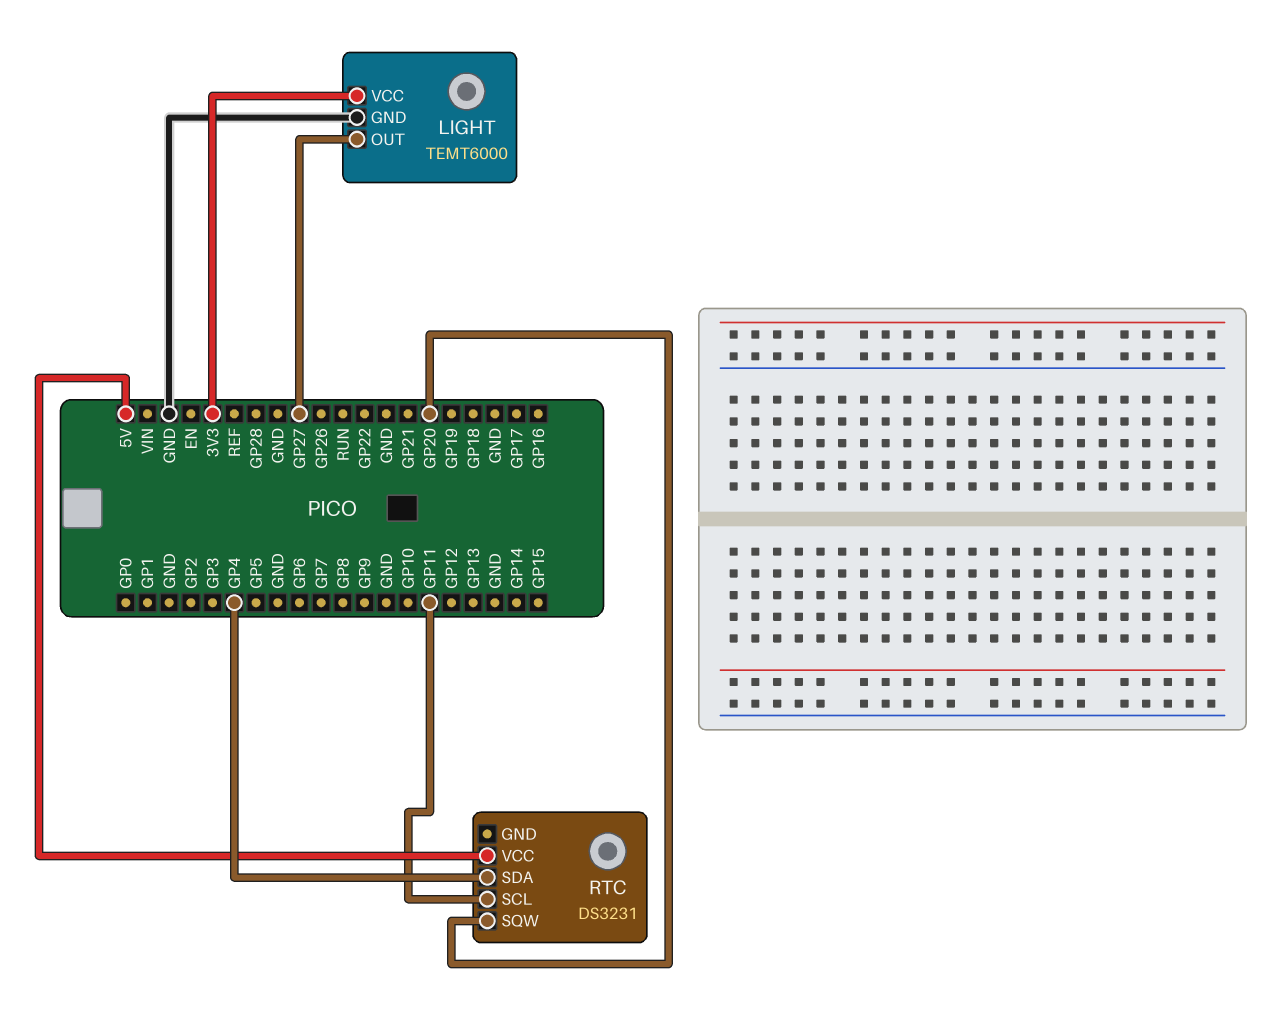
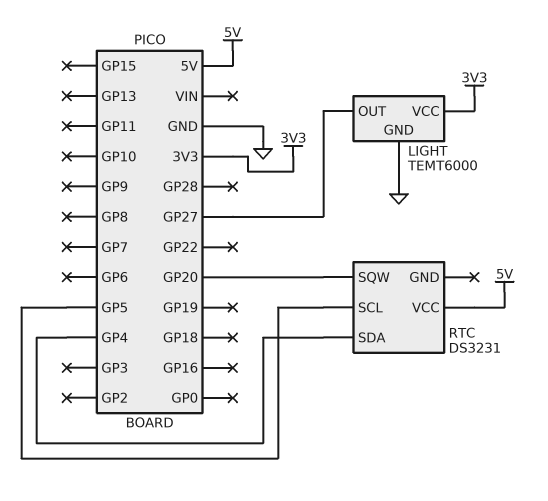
RTC pin SCL: GP11 -> GP5

